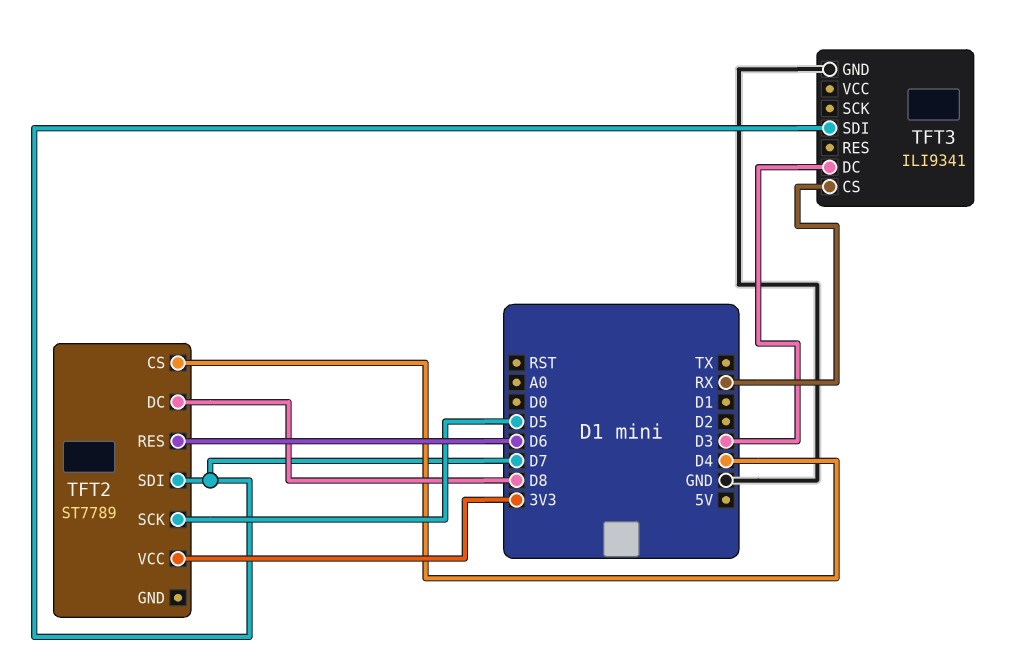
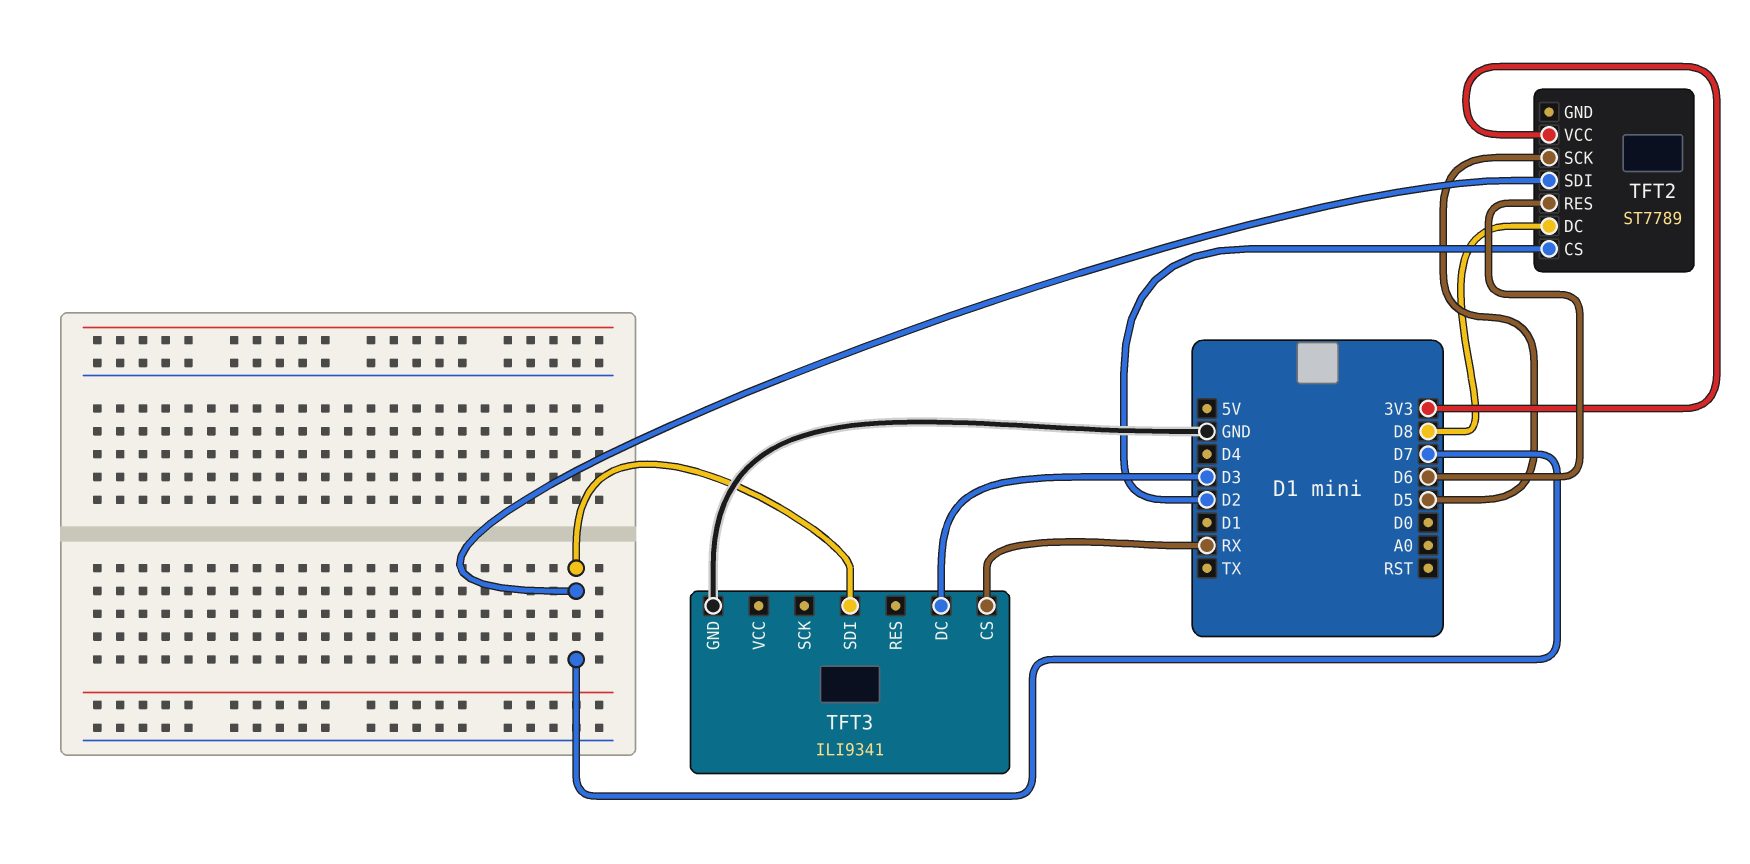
TFT2 pin CS: D4 -> D2

